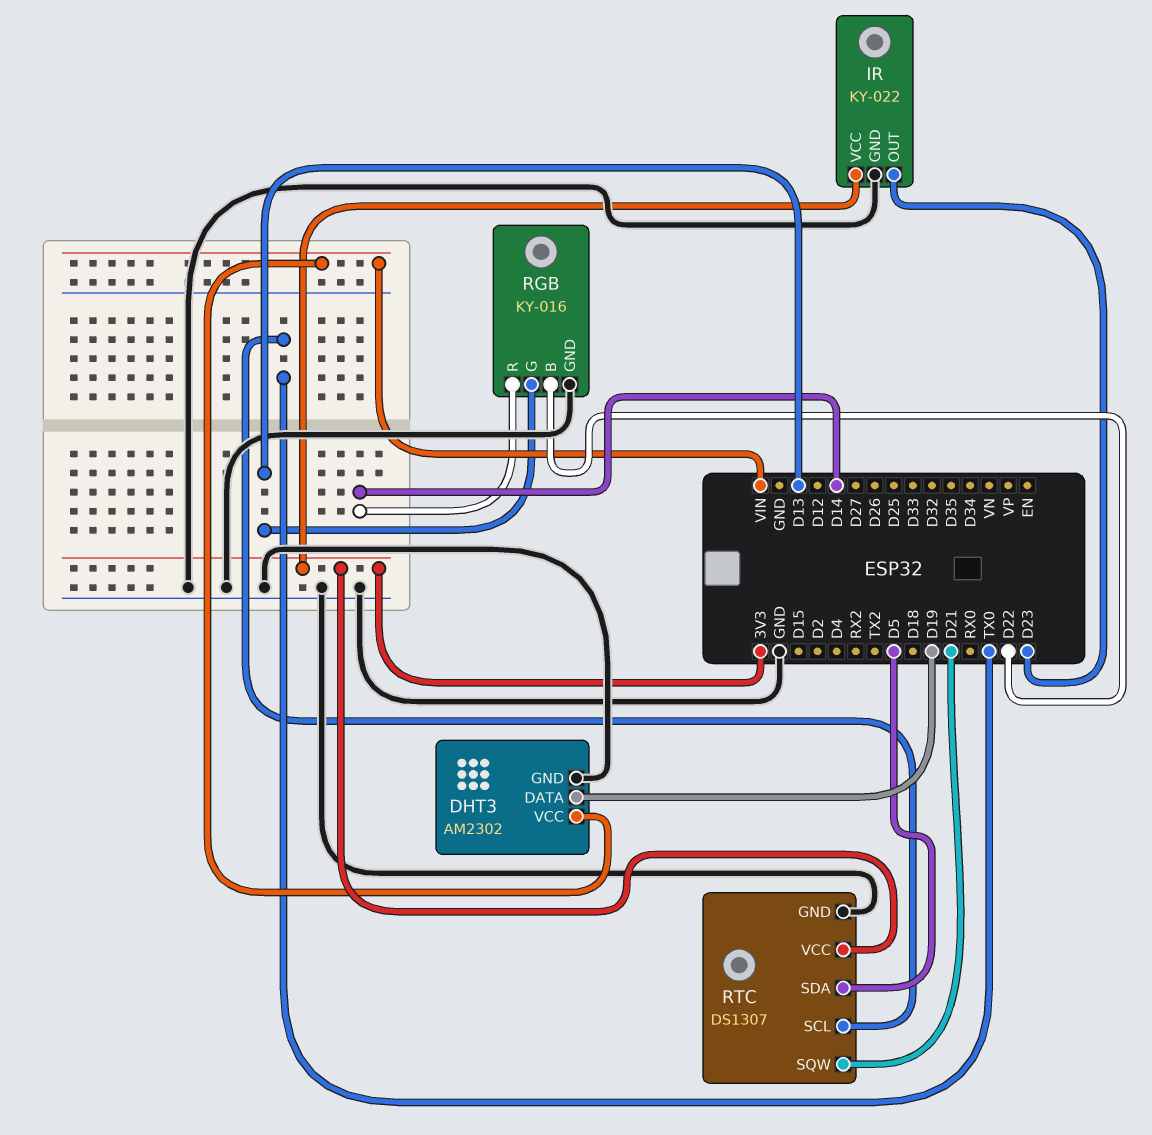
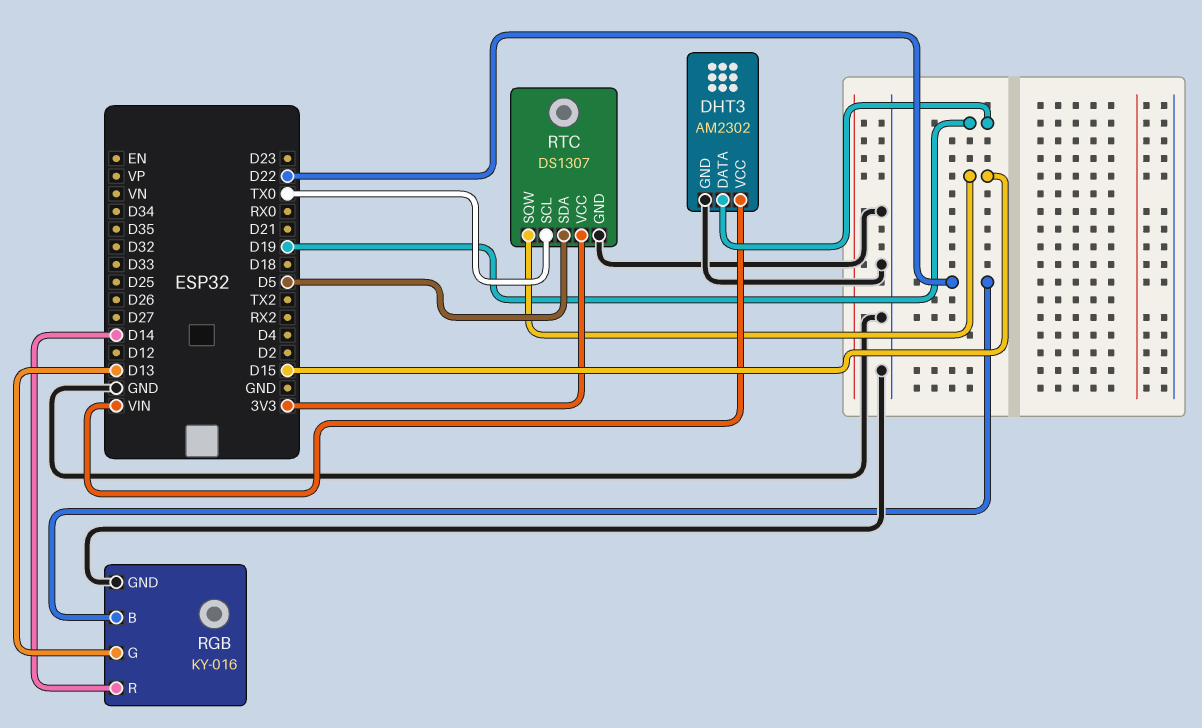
IR: KY-022 -> none
IR pin GND: GND -> none
IR pin OUT: D23 -> none
IR pin VCC: 3V3 -> none
RTC pin SQW: D21 -> D15

